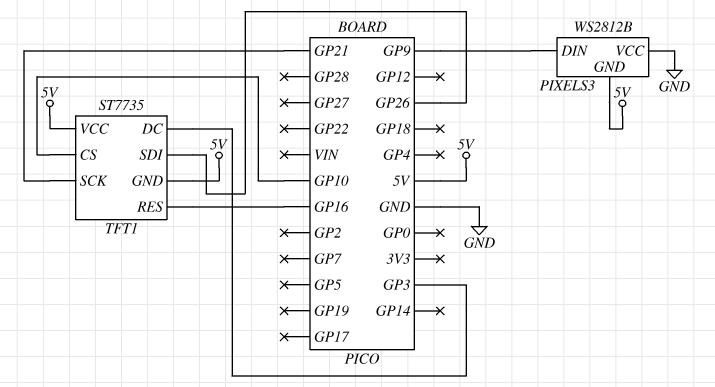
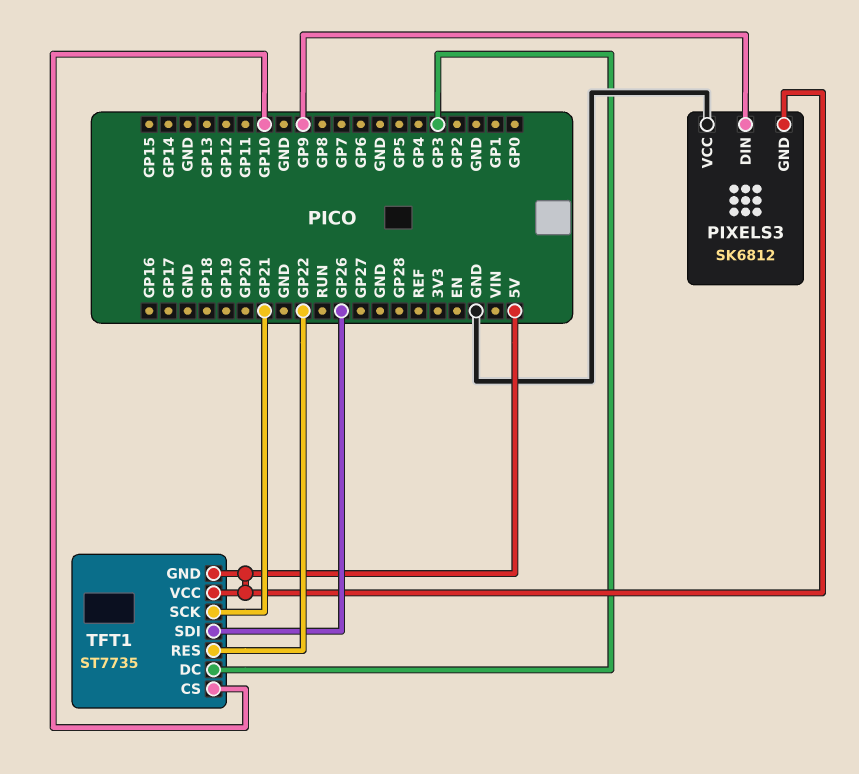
PIXELS3: WS2812B -> SK6812
TFT1 pin RES: GP16 -> GP22

